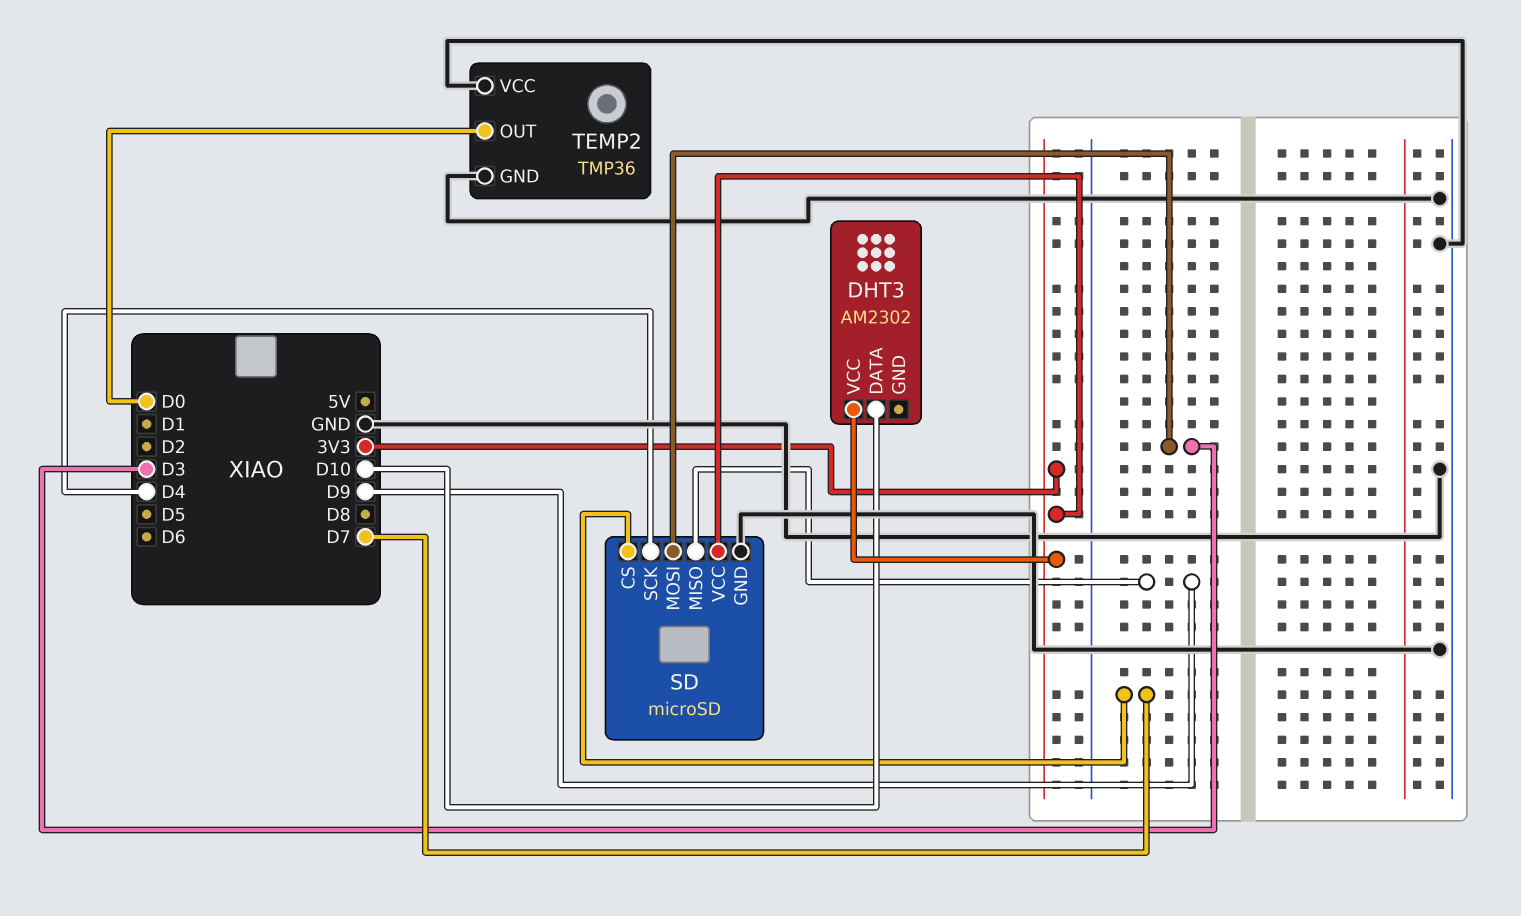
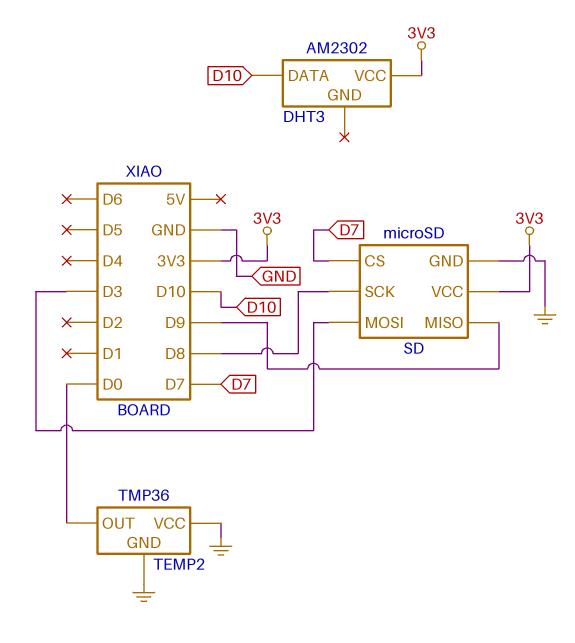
SD pin SCK: D4 -> D8

